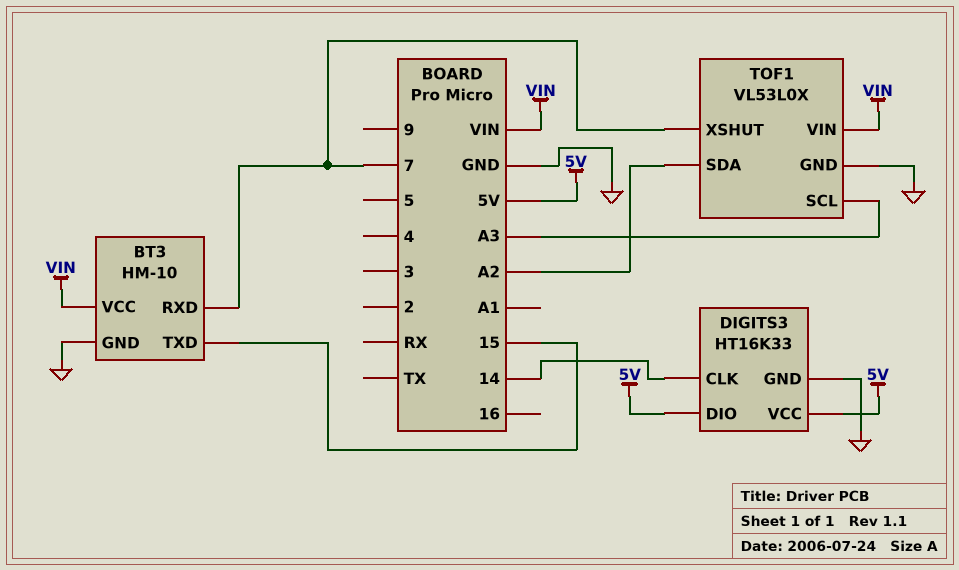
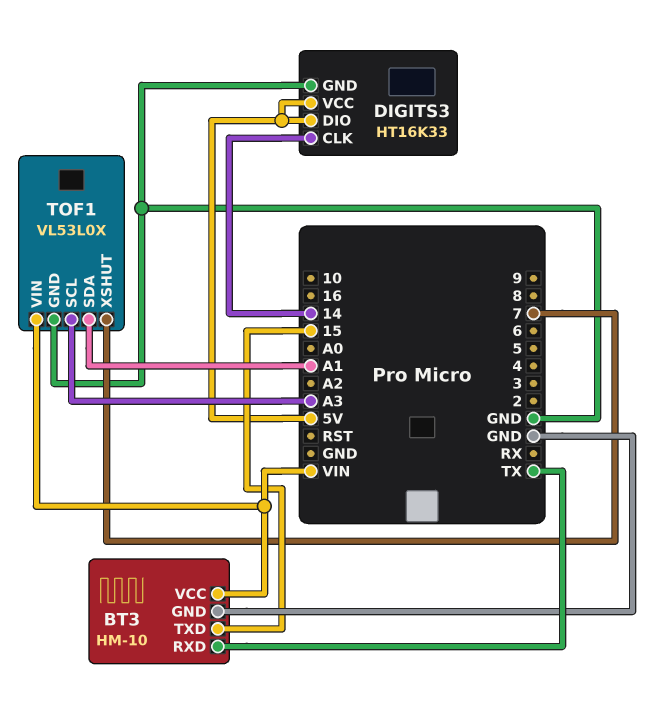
BT3 pin RXD: 7 -> TX
TOF1 pin SDA: A2 -> A1

